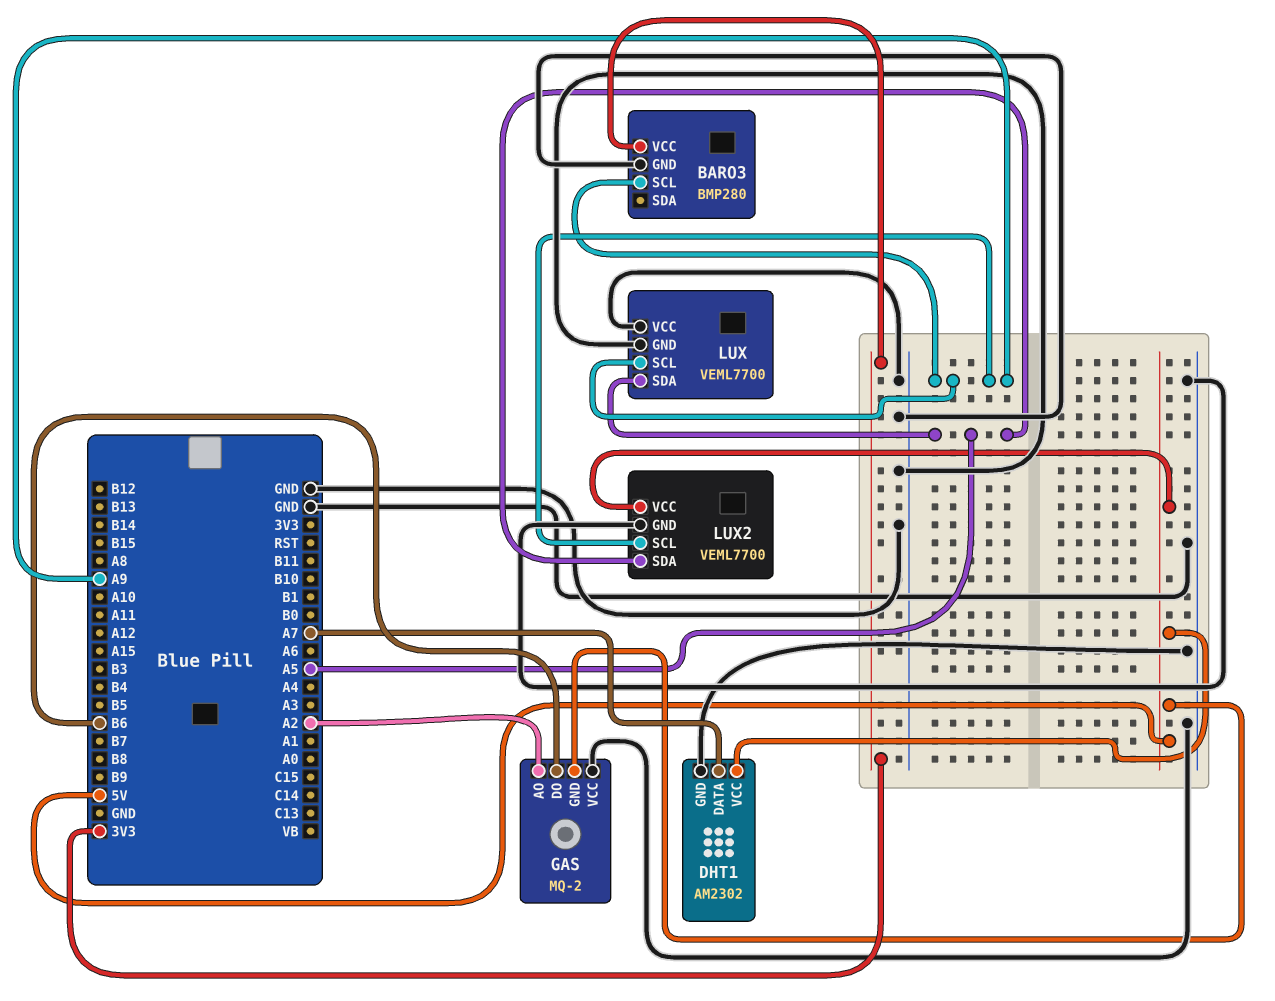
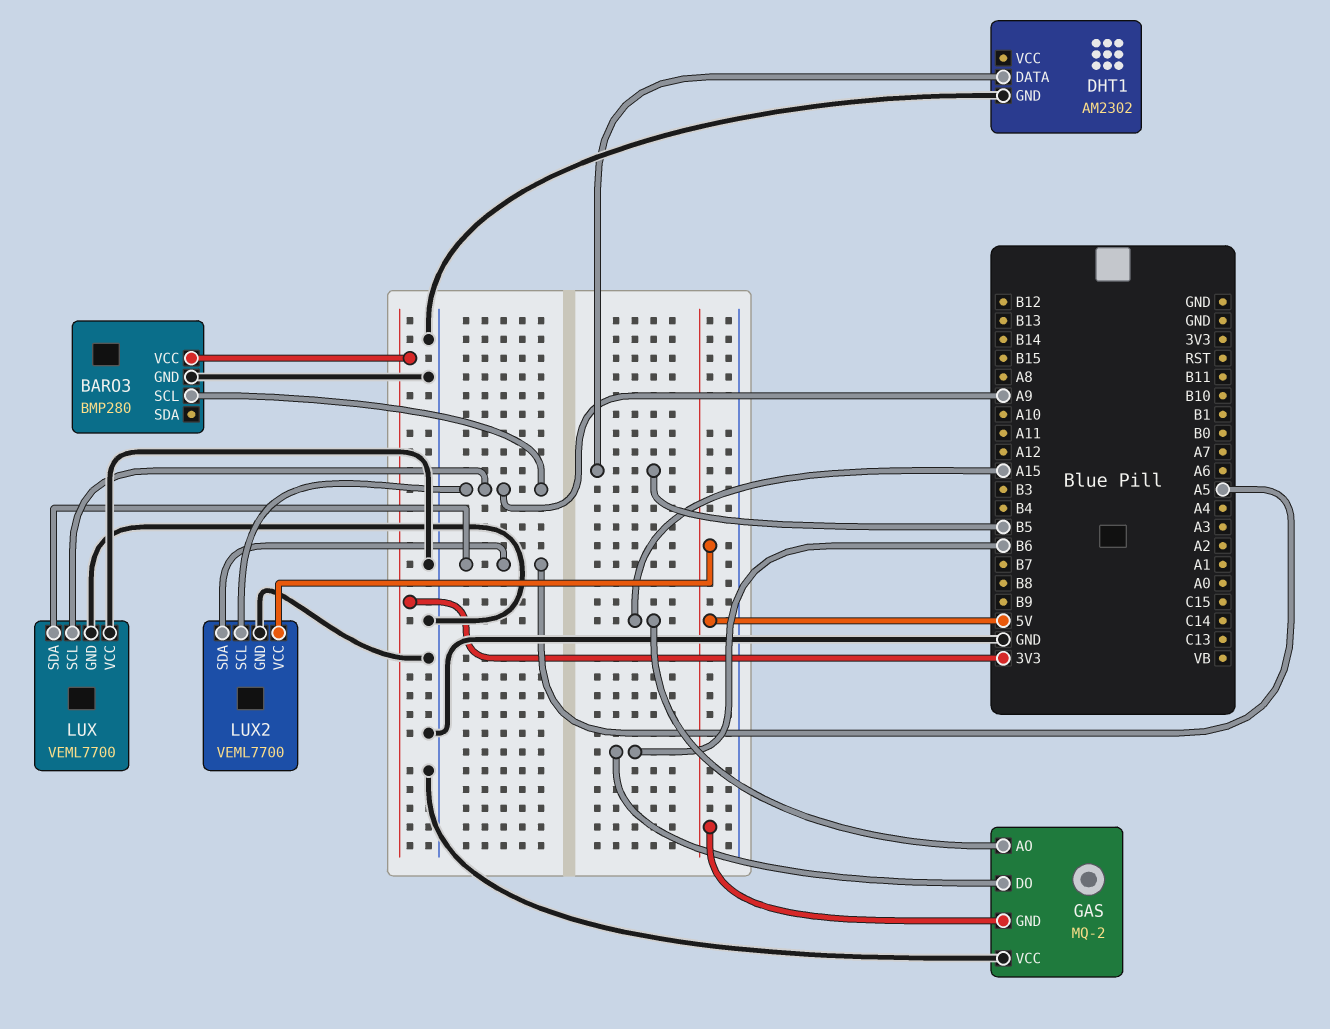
DHT1 pin DATA: A7 -> B5
DHT1 pin VCC: 5V -> none
GAS pin AO: A2 -> A15

